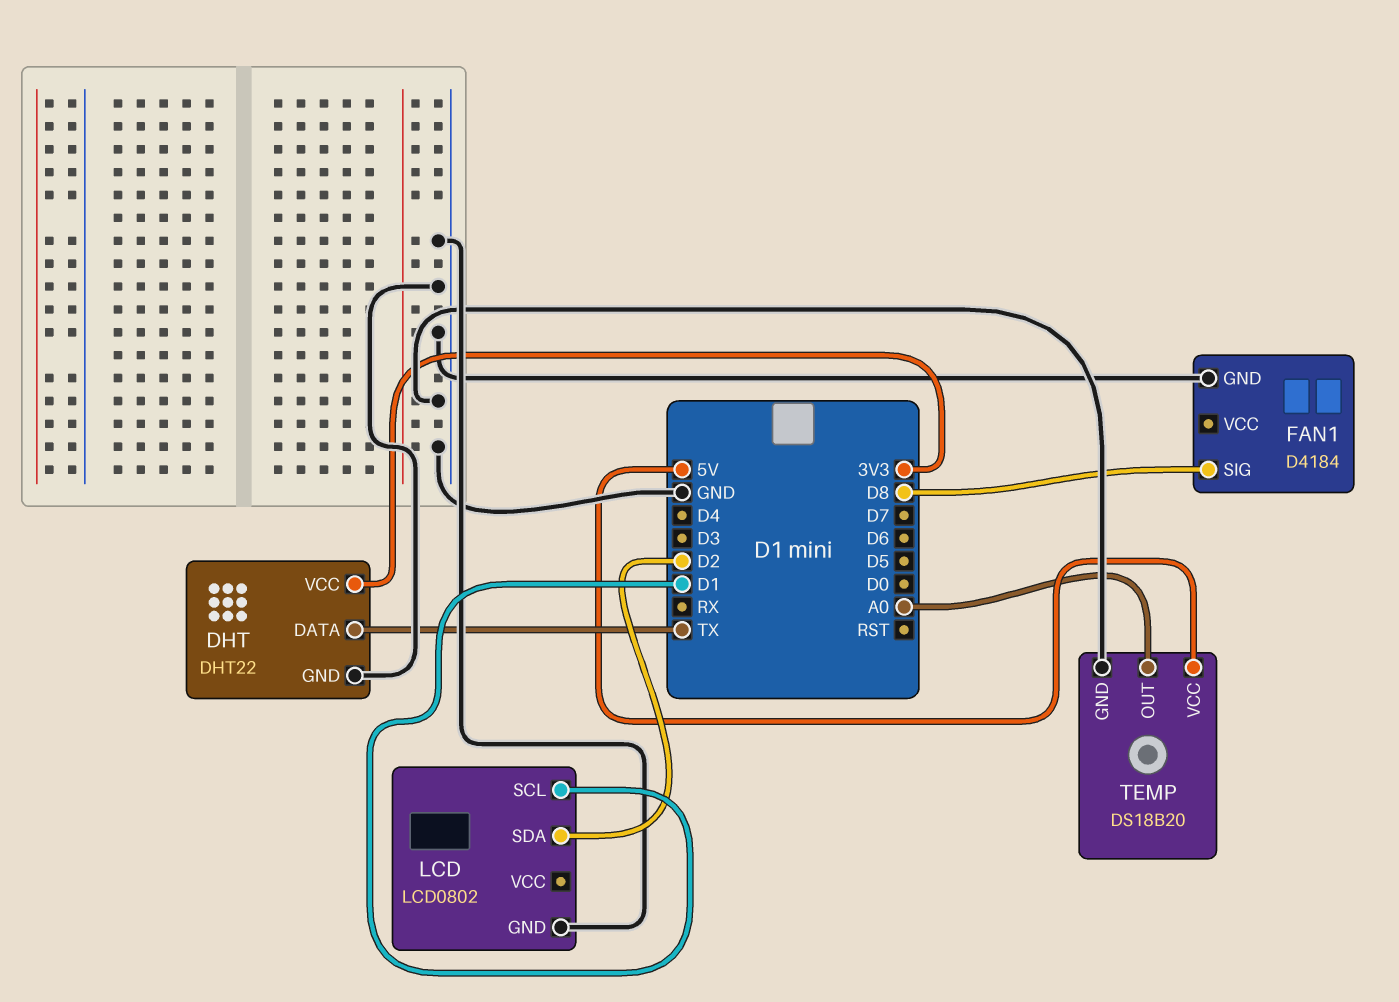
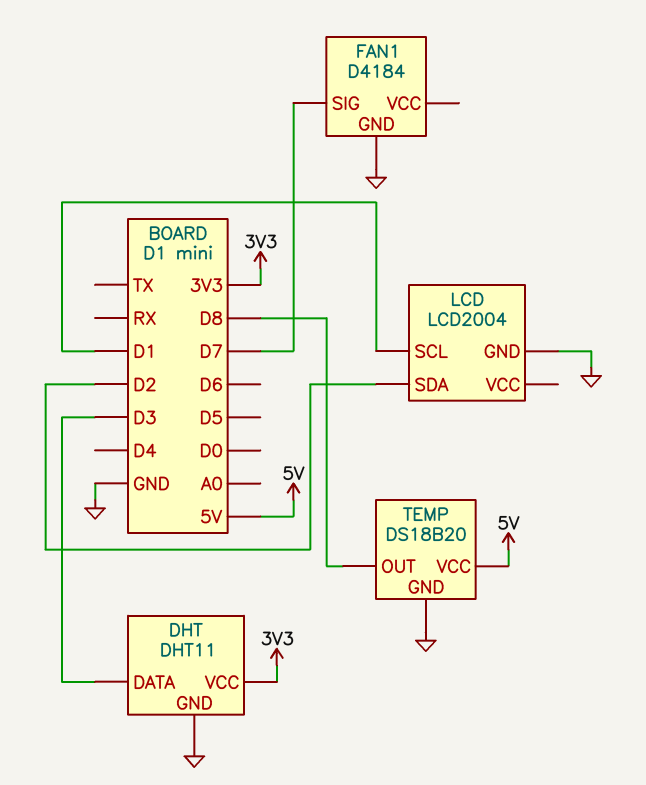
DHT: DHT22 -> DHT11
DHT pin DATA: TX -> D3
FAN1 pin SIG: D8 -> D7
LCD: LCD0802 -> LCD2004
TEMP pin OUT: A0 -> D8

